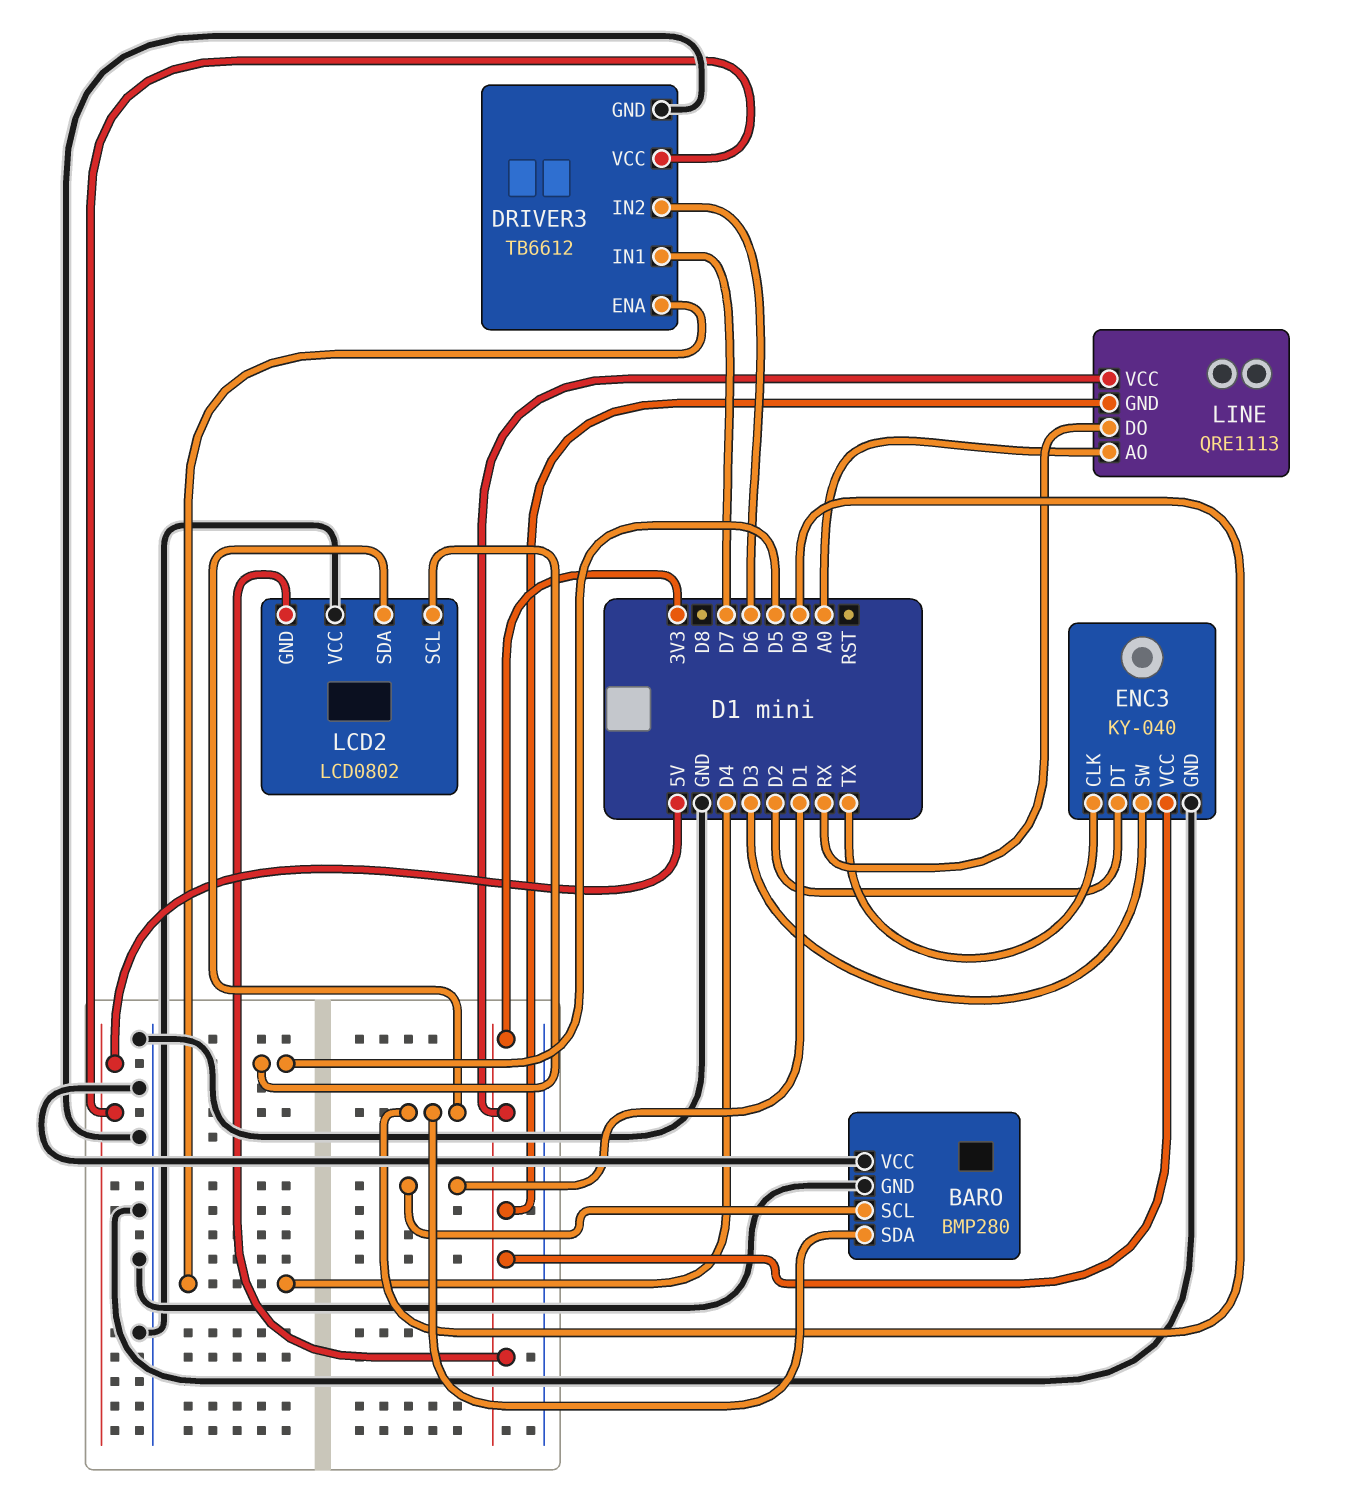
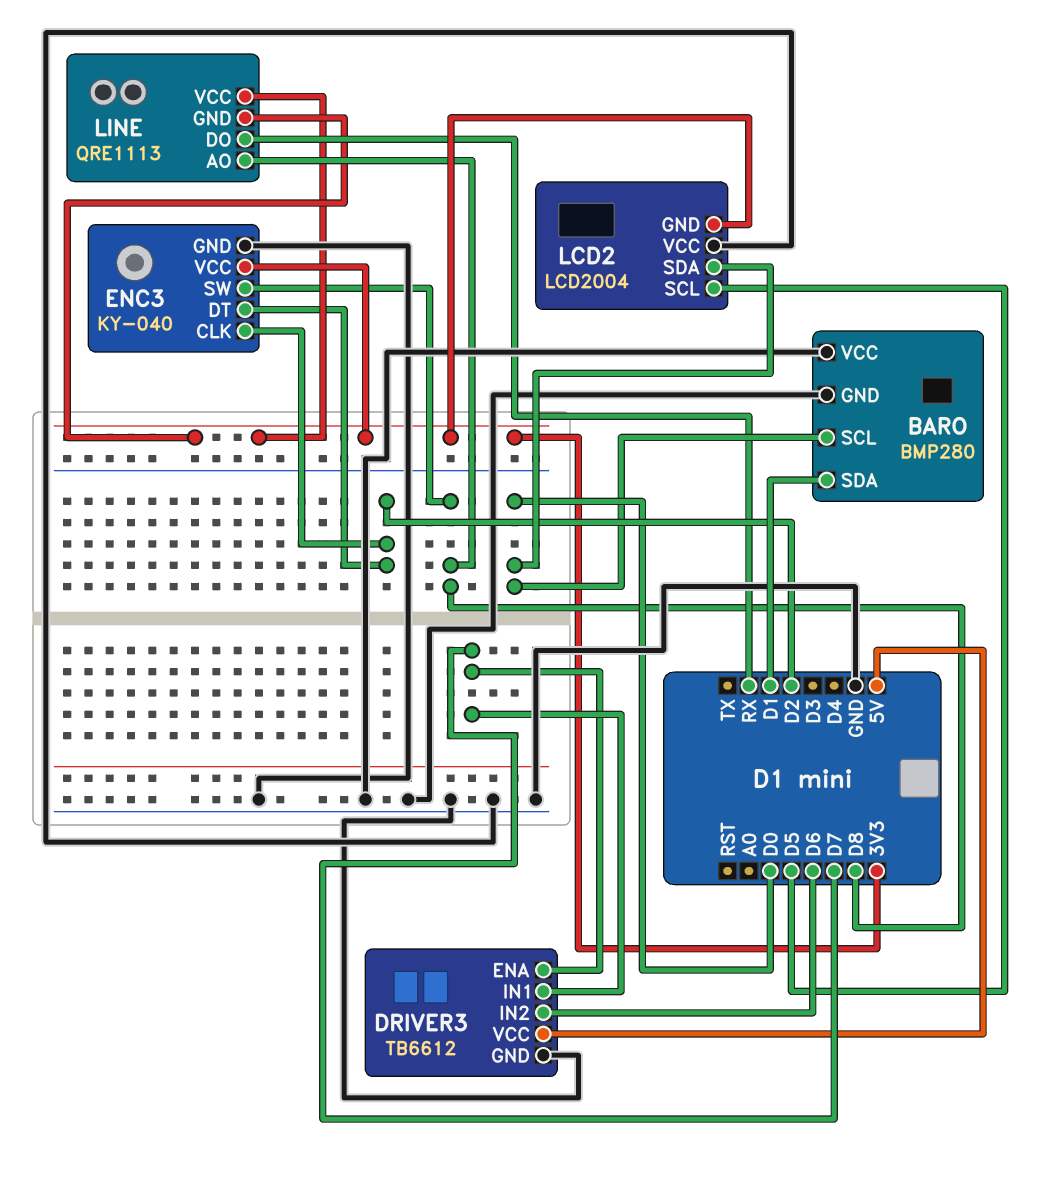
BARO pin SCL: D1 -> D0
BARO pin SDA: D0 -> D1
DRIVER3 pin ENA: D4 -> D7
ENC3 pin CLK: TX -> D2
ENC3 pin SW: D3 -> D8
LCD2: LCD0802 -> LCD2004
LINE pin AO: A0 -> D8

